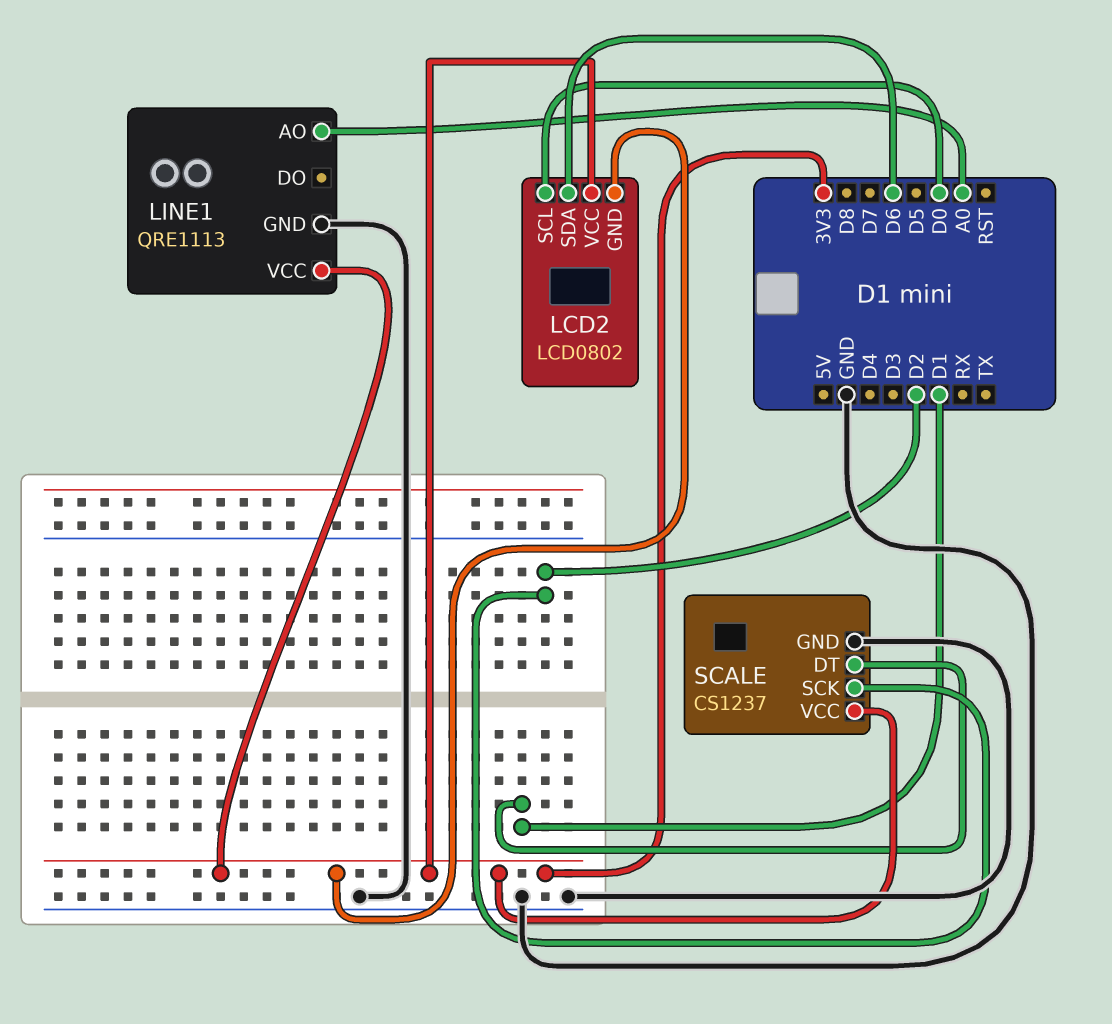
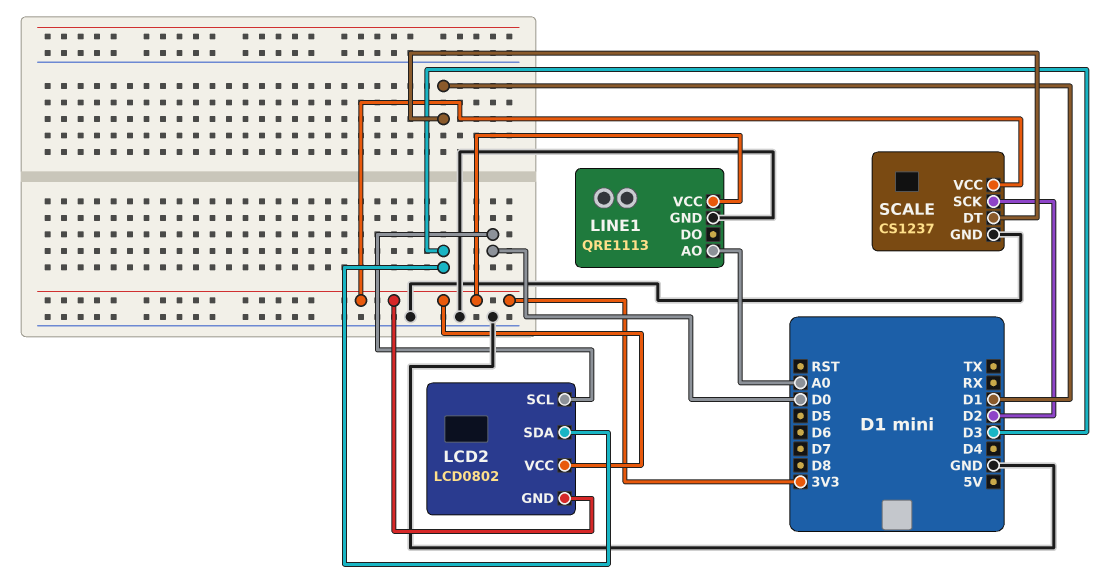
LCD2 pin SDA: D6 -> D3

